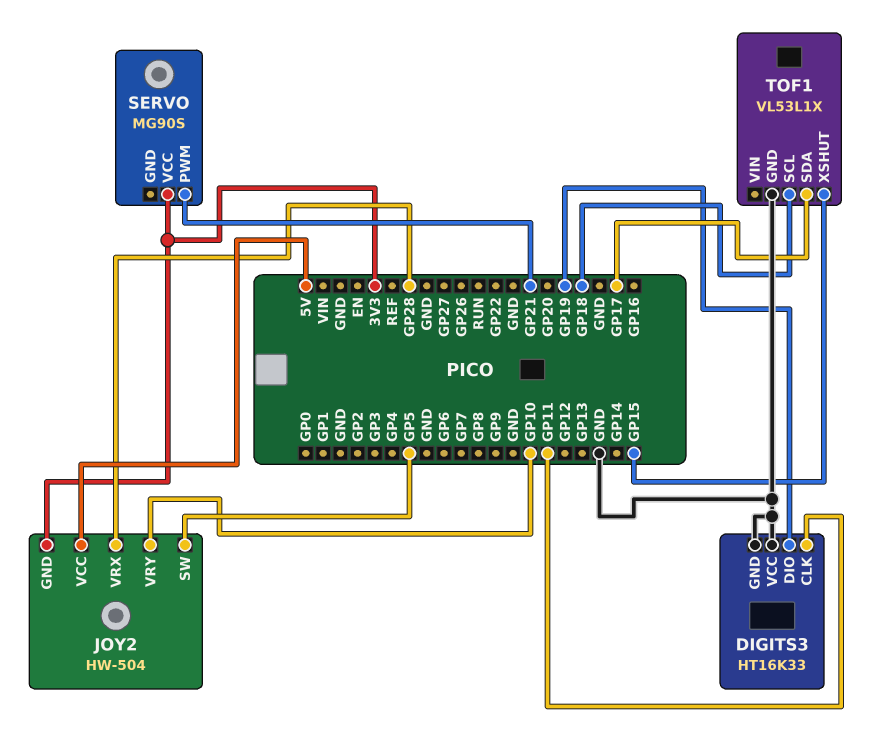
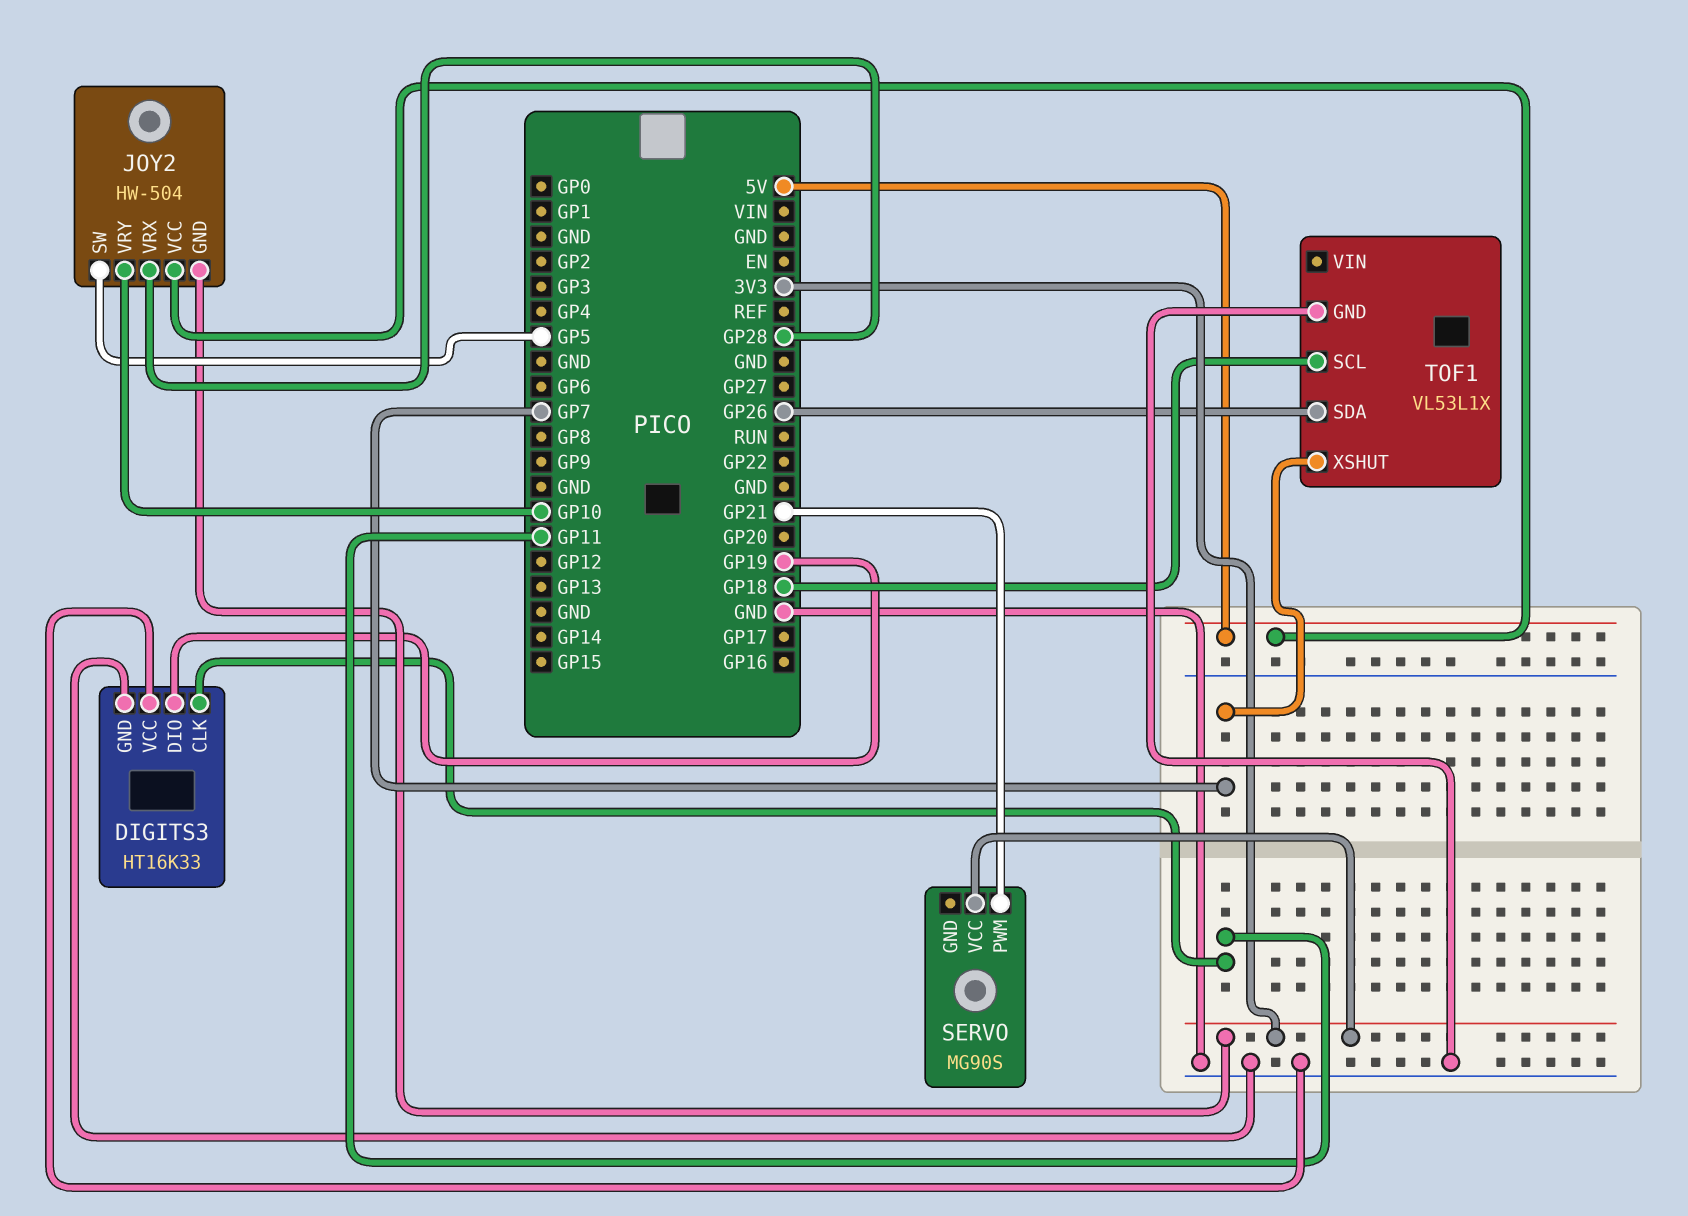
TOF1 pin SDA: GP17 -> GP26
TOF1 pin XSHUT: GP15 -> GP7

